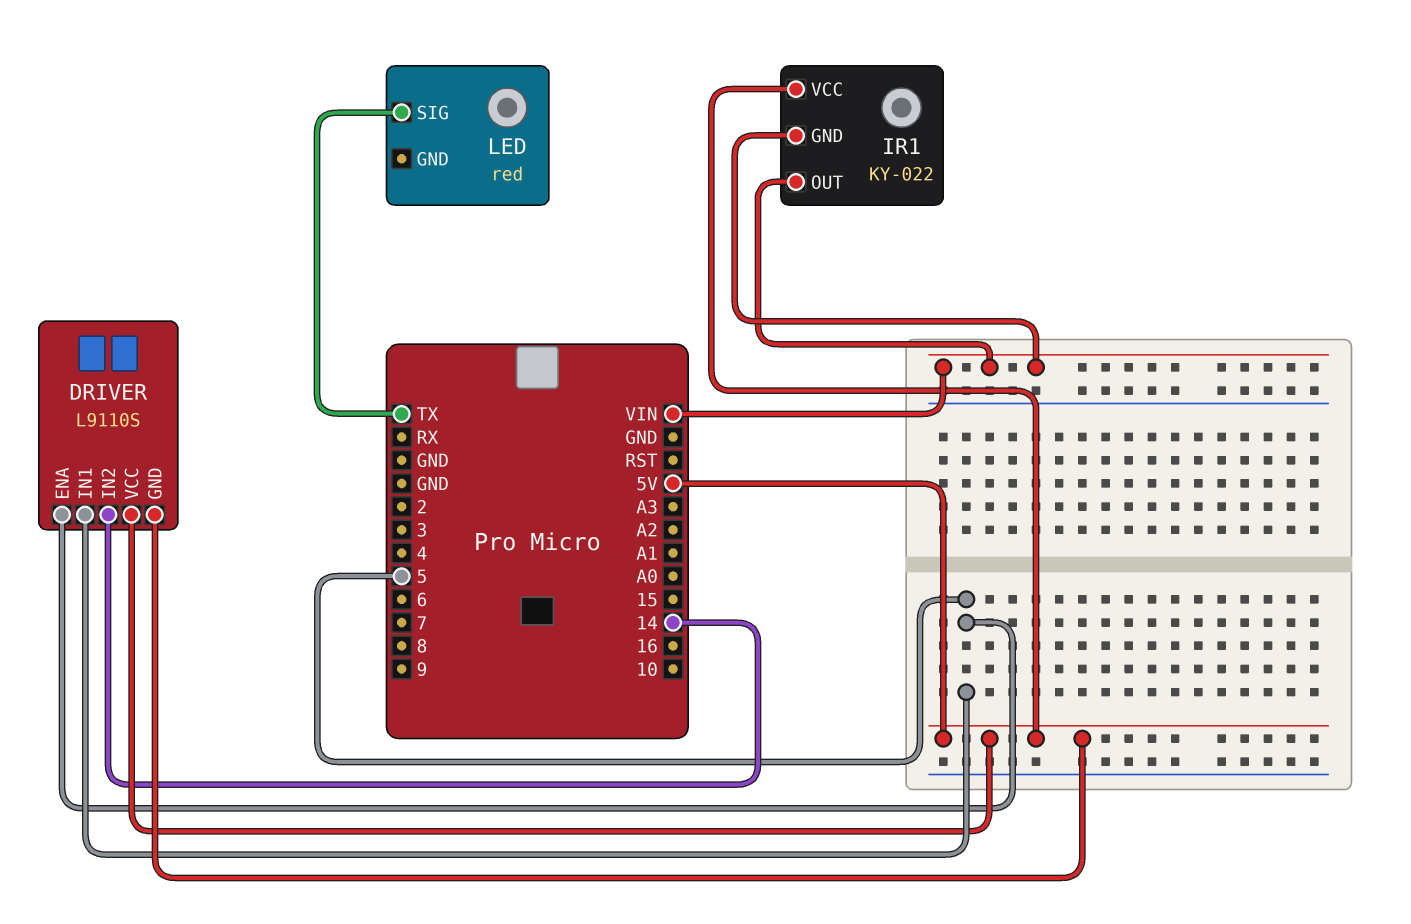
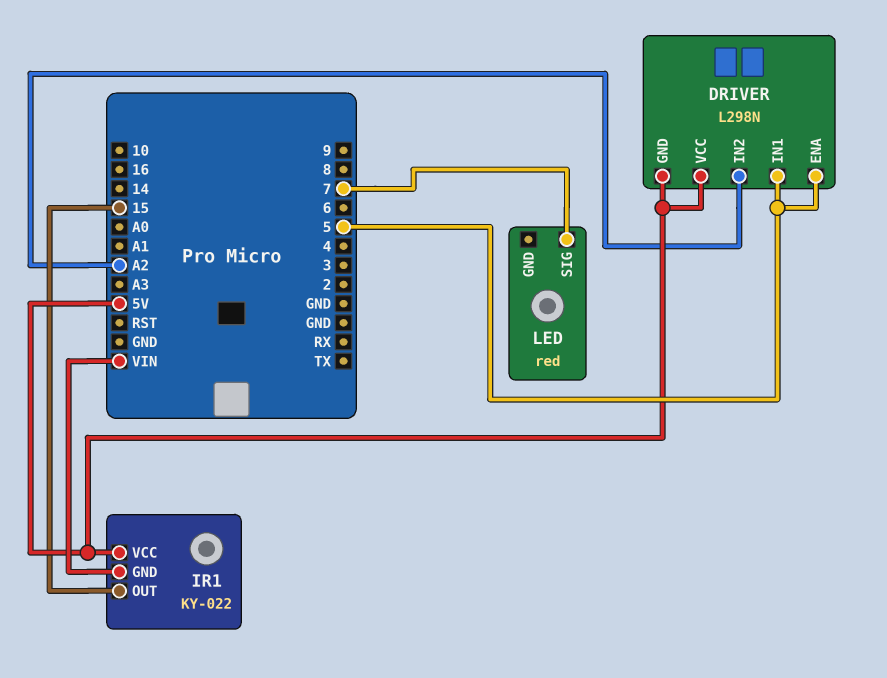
DRIVER: L9110S -> L298N
DRIVER pin IN2: 14 -> A2
IR1 pin OUT: VIN -> 15
LED pin SIG: TX -> 7

